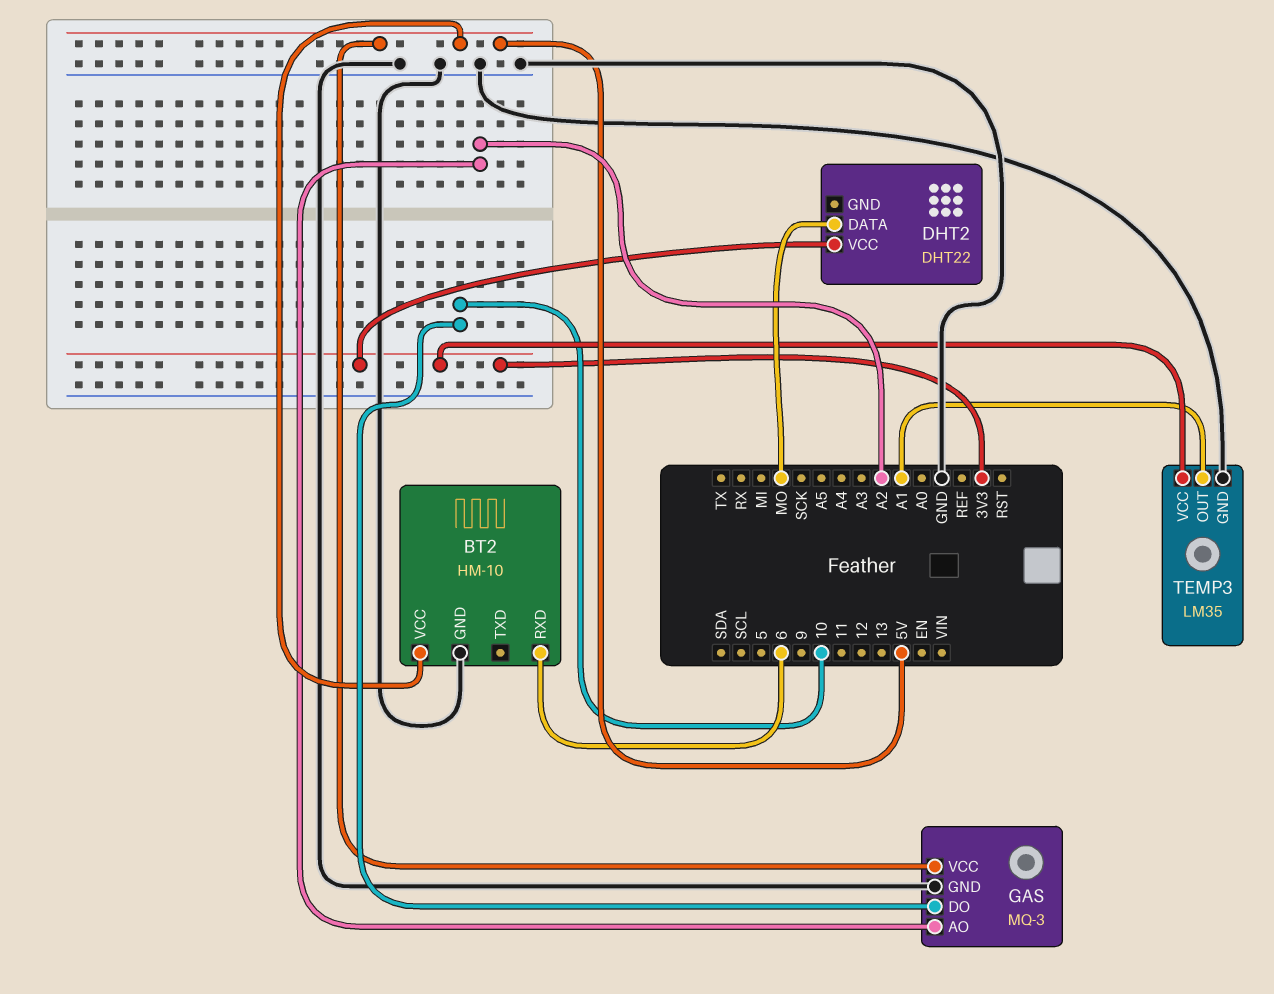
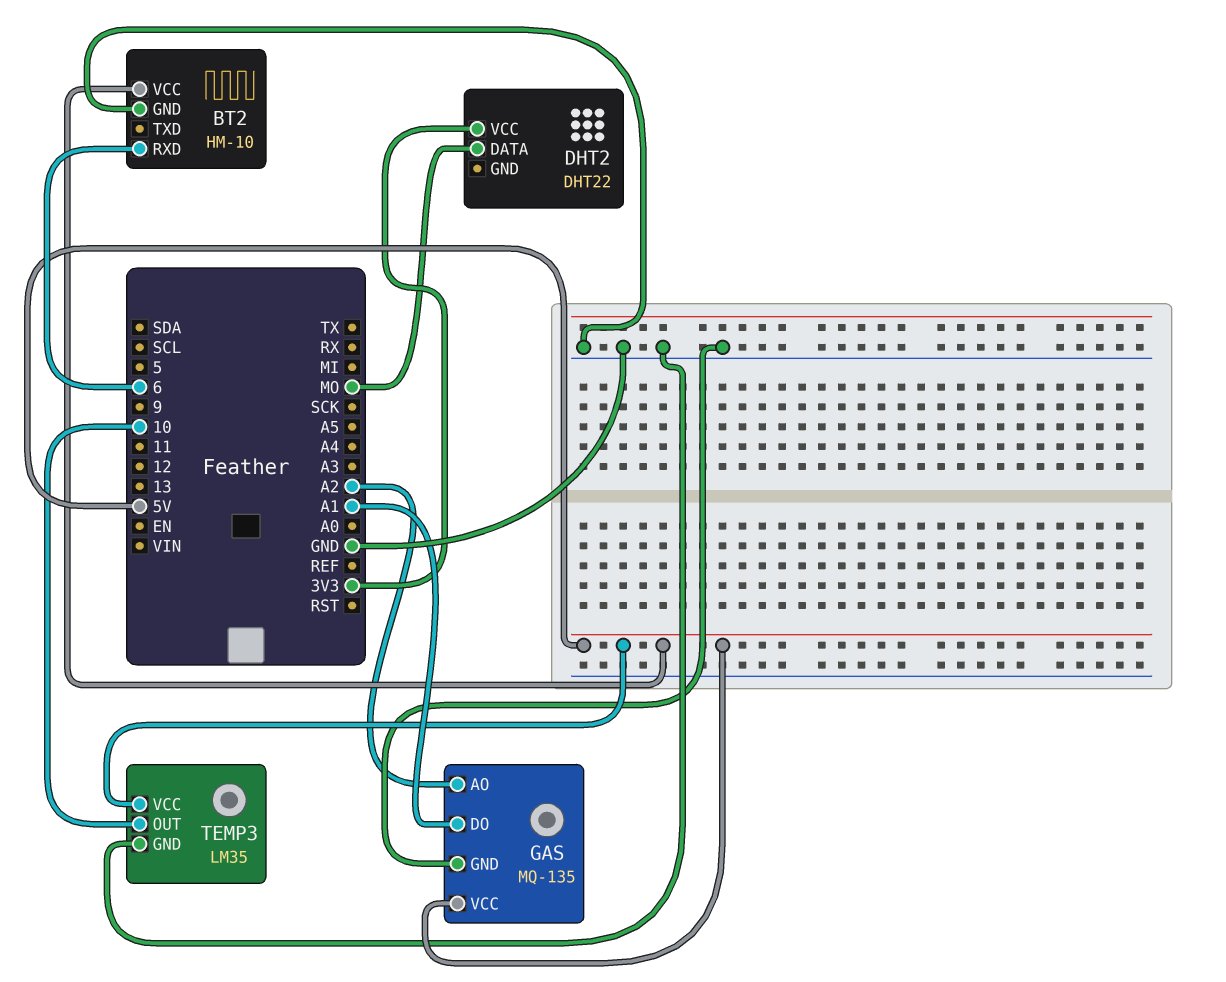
GAS: MQ-3 -> MQ-135
GAS pin DO: 10 -> A1
TEMP3 pin OUT: A1 -> 10
TEMP3 pin VCC: 3V3 -> 5V

